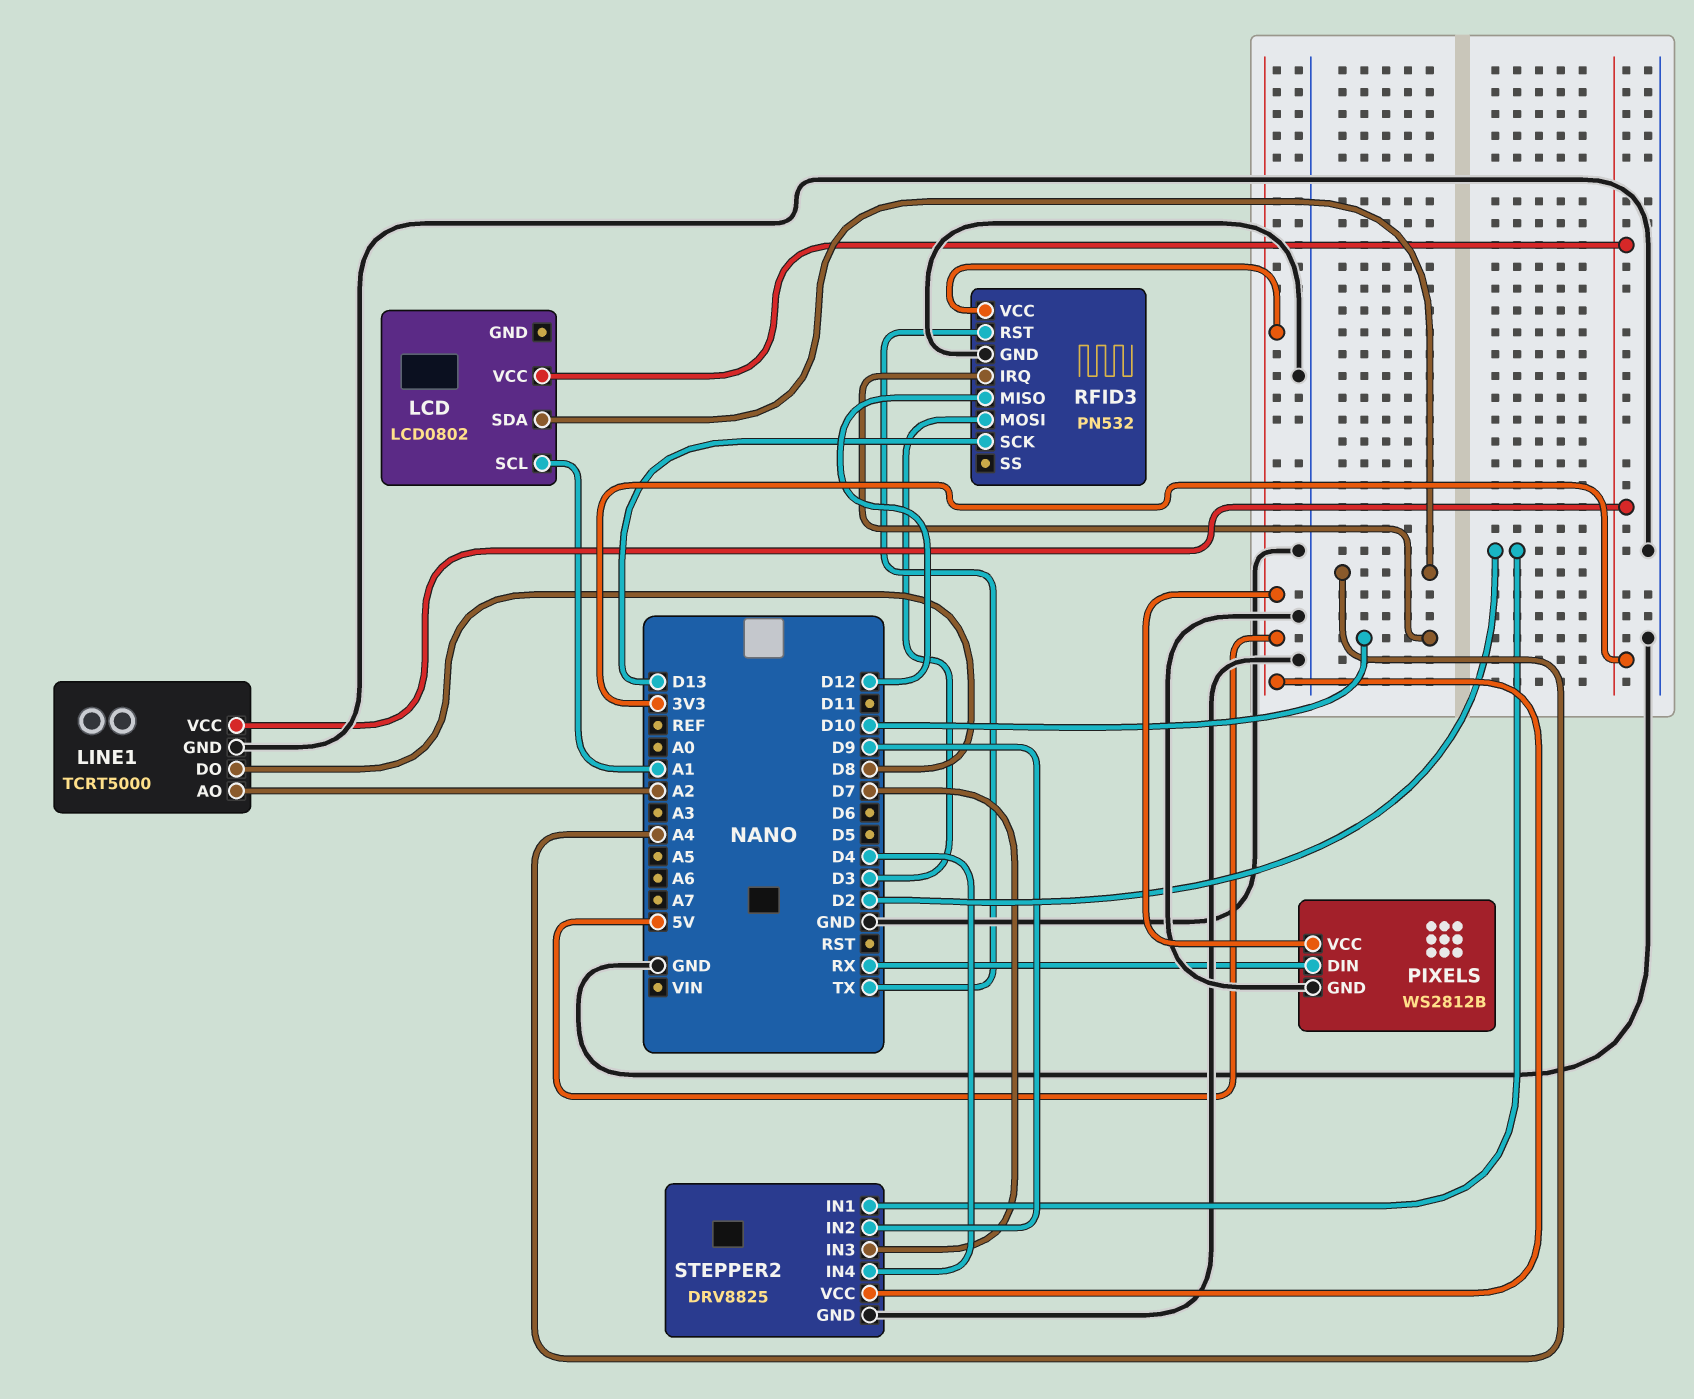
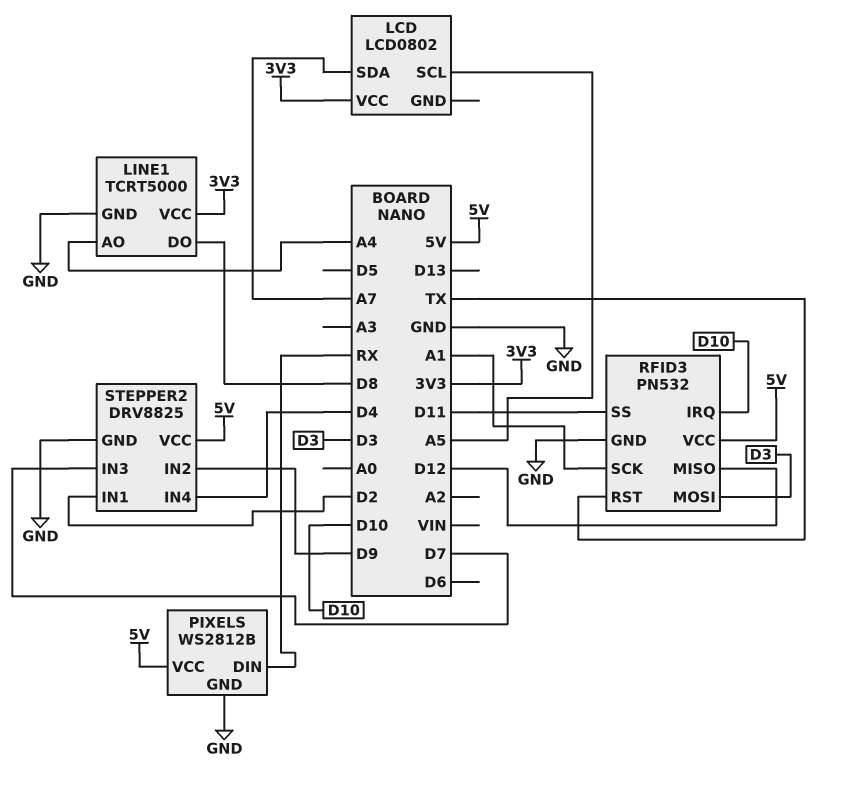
LCD pin SCL: A1 -> A5
LCD pin SDA: A4 -> A7
LINE1 pin AO: A2 -> A4
RFID3 pin SCK: D13 -> A1
RFID3 pin SS: none -> D11

